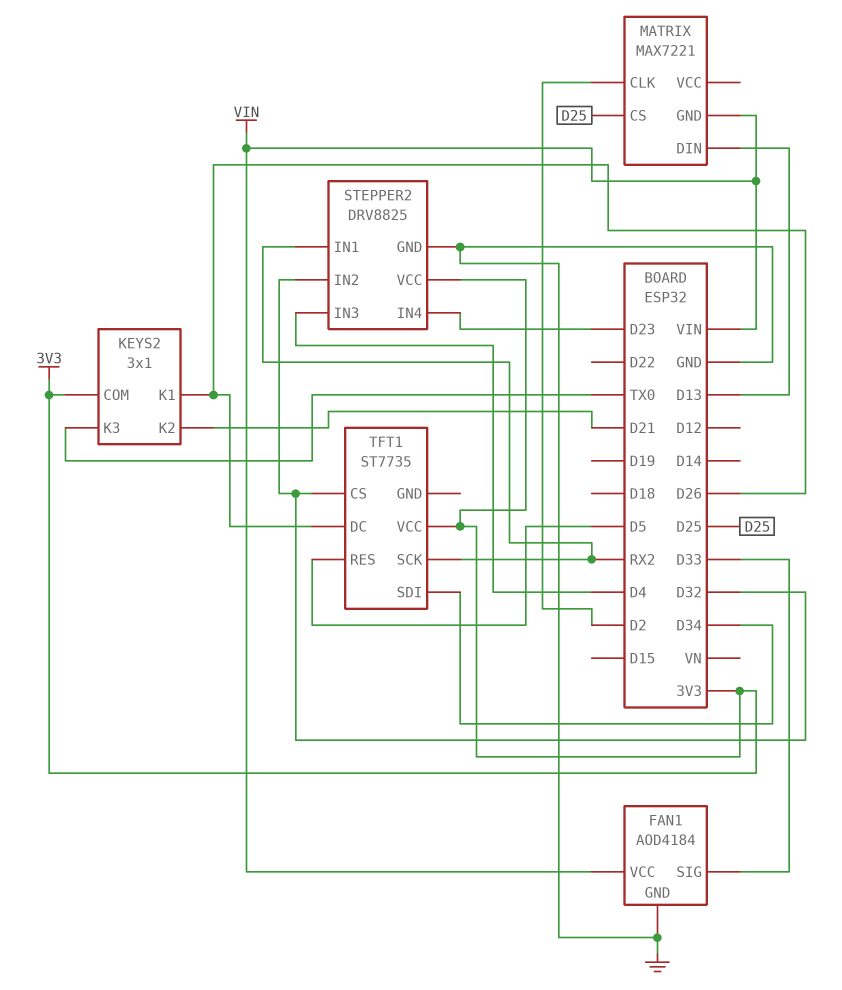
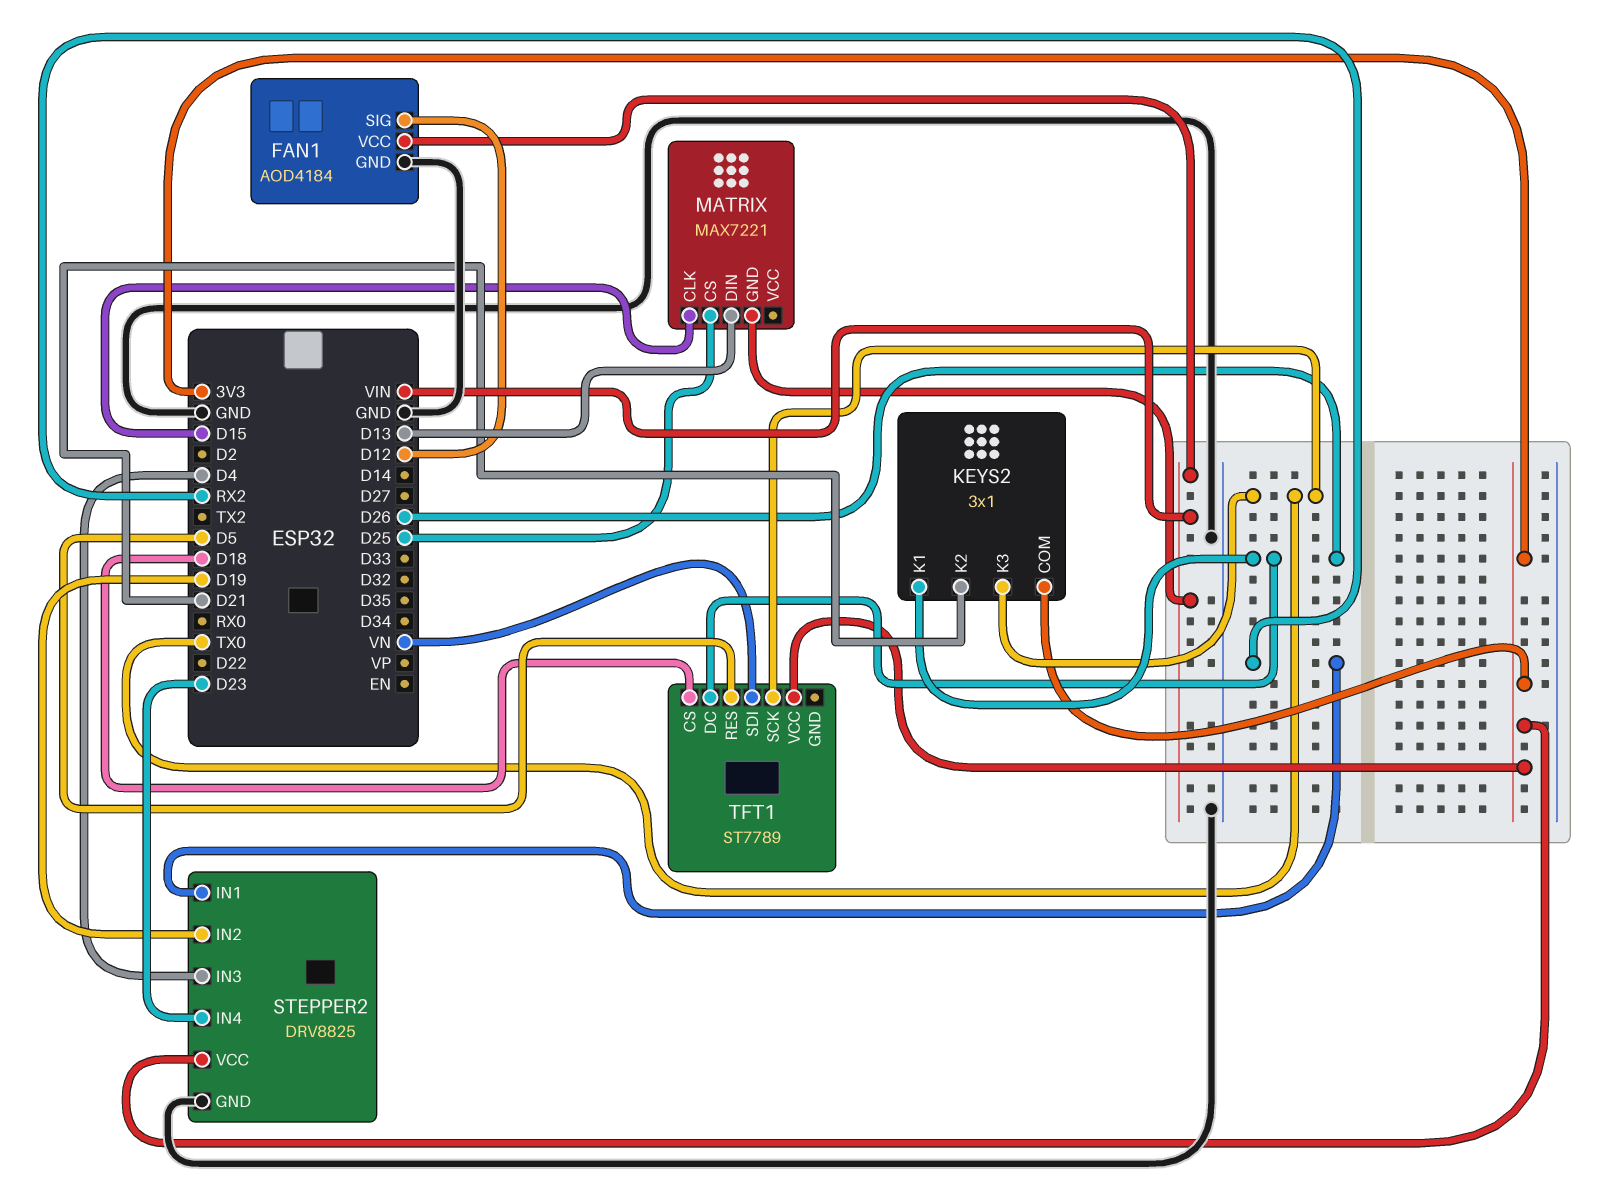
FAN1 pin SIG: D33 -> D12
MATRIX pin CLK: D2 -> D15
STEPPER2 pin IN2: D32 -> D19
TFT1: ST7735 -> ST7789
TFT1 pin CS: D32 -> D18
TFT1 pin SCK: RX2 -> TX0
TFT1 pin SDI: D34 -> VN

